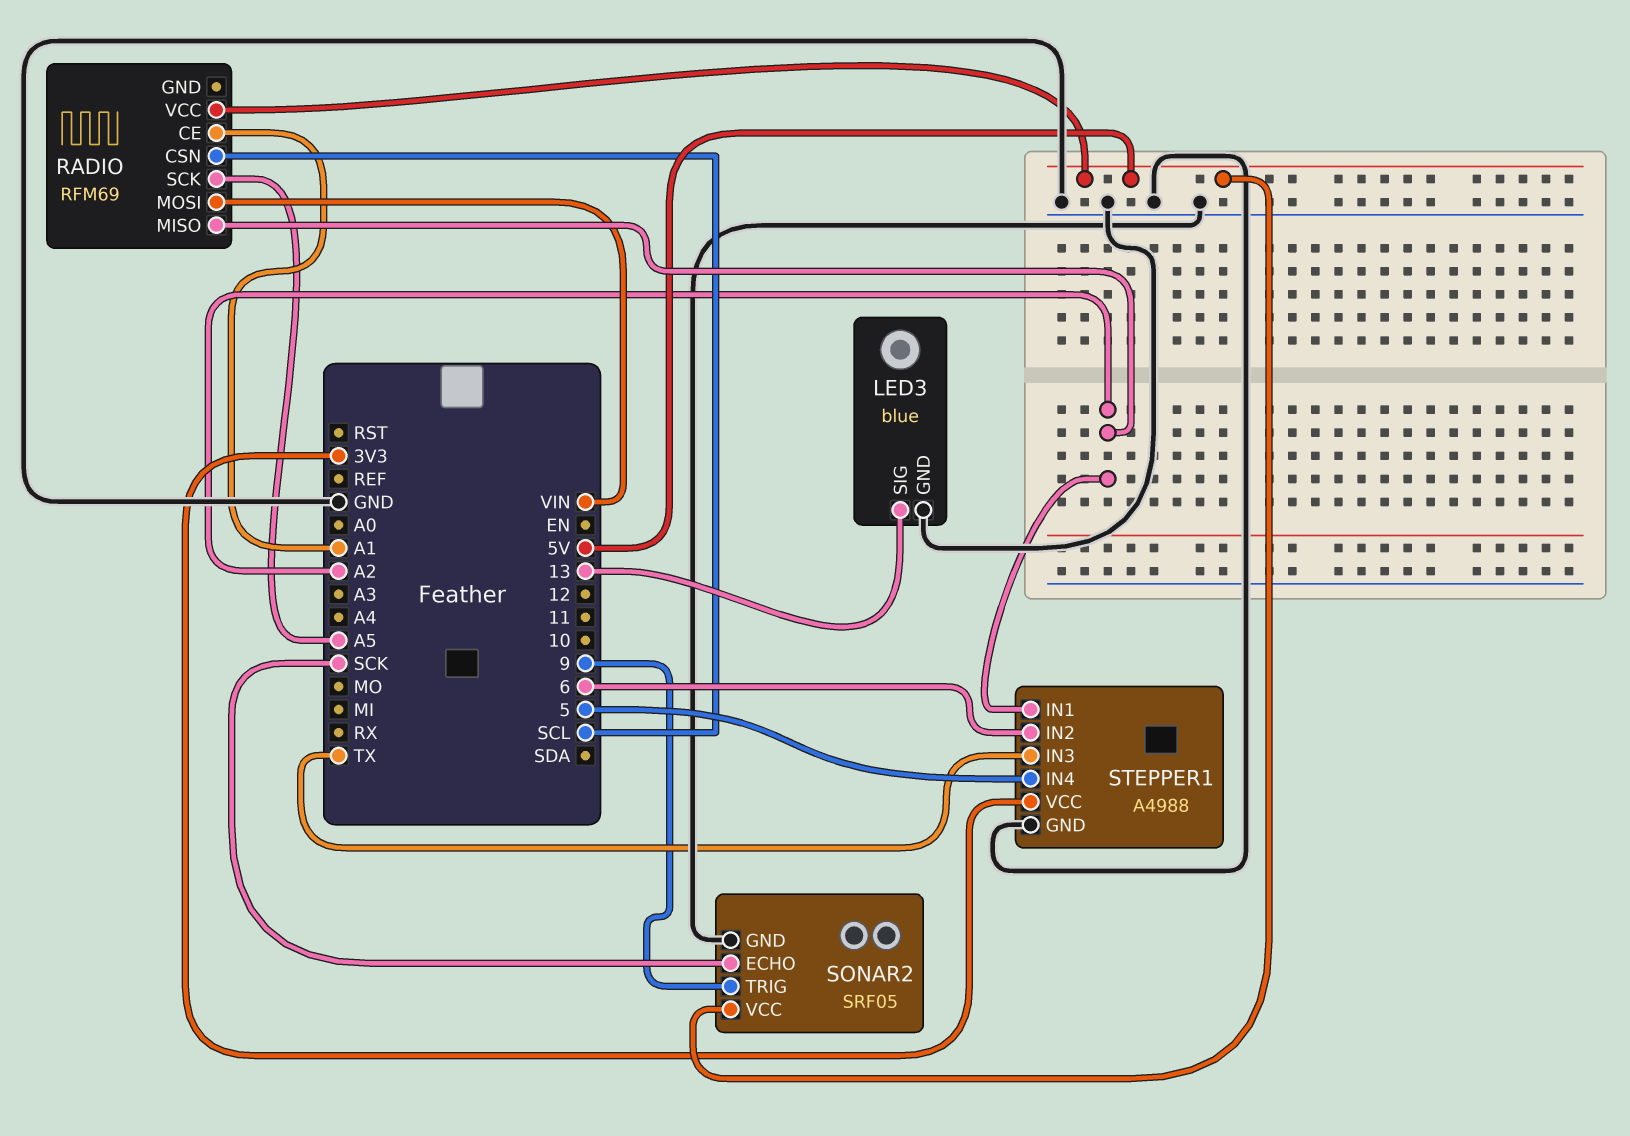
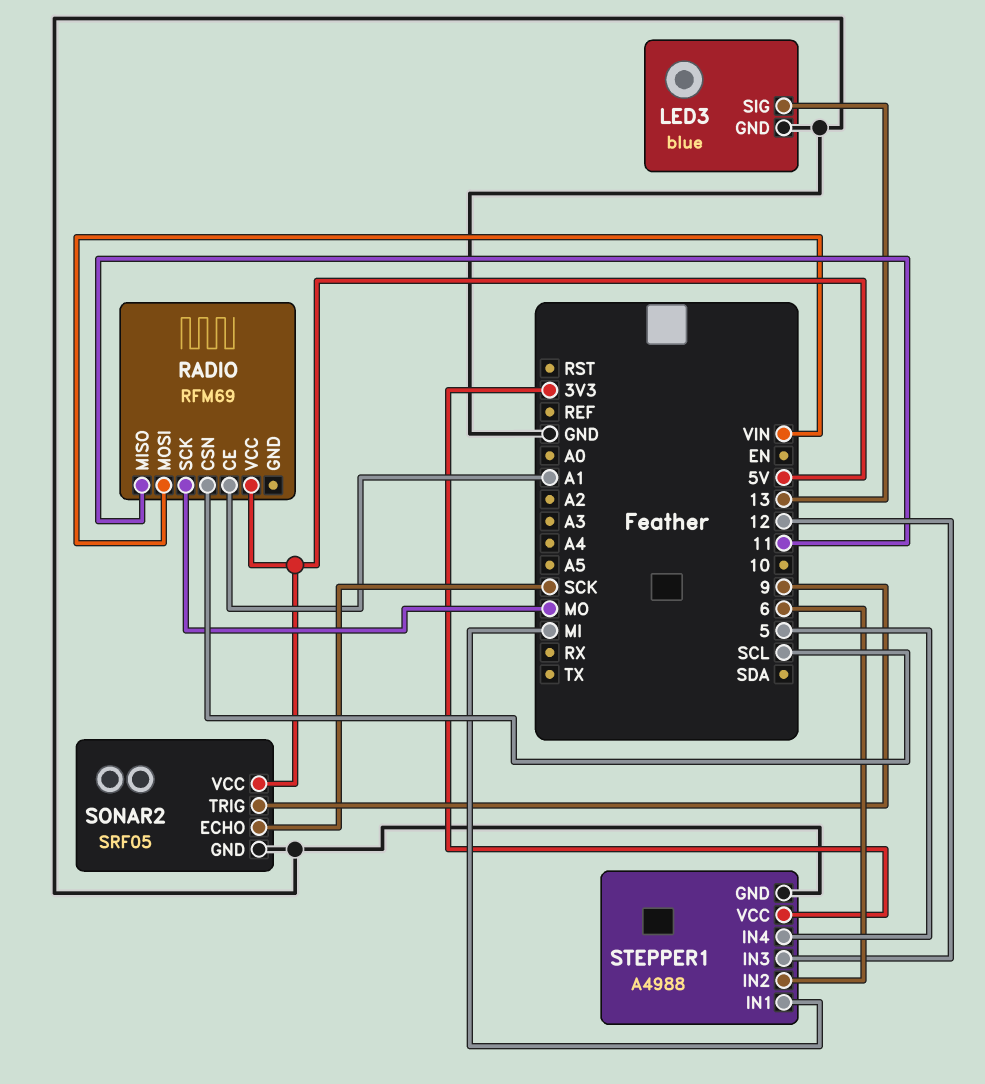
RADIO pin MISO: A2 -> 11
RADIO pin SCK: A5 -> MO
STEPPER1 pin IN1: A2 -> MI
STEPPER1 pin IN3: TX -> 12

